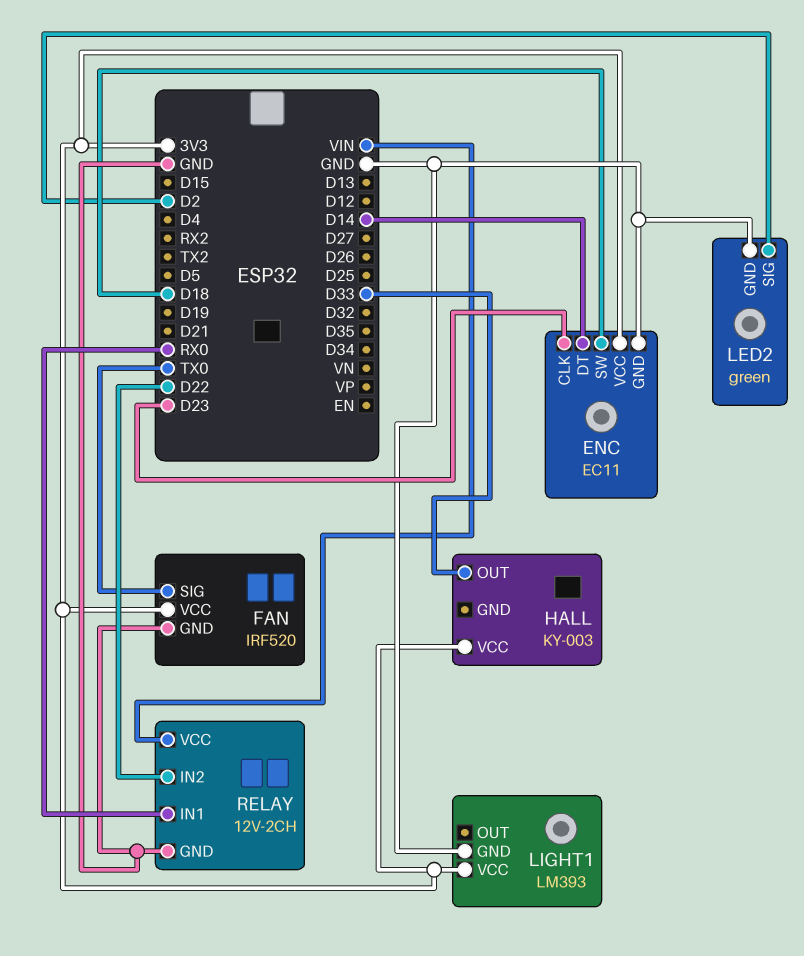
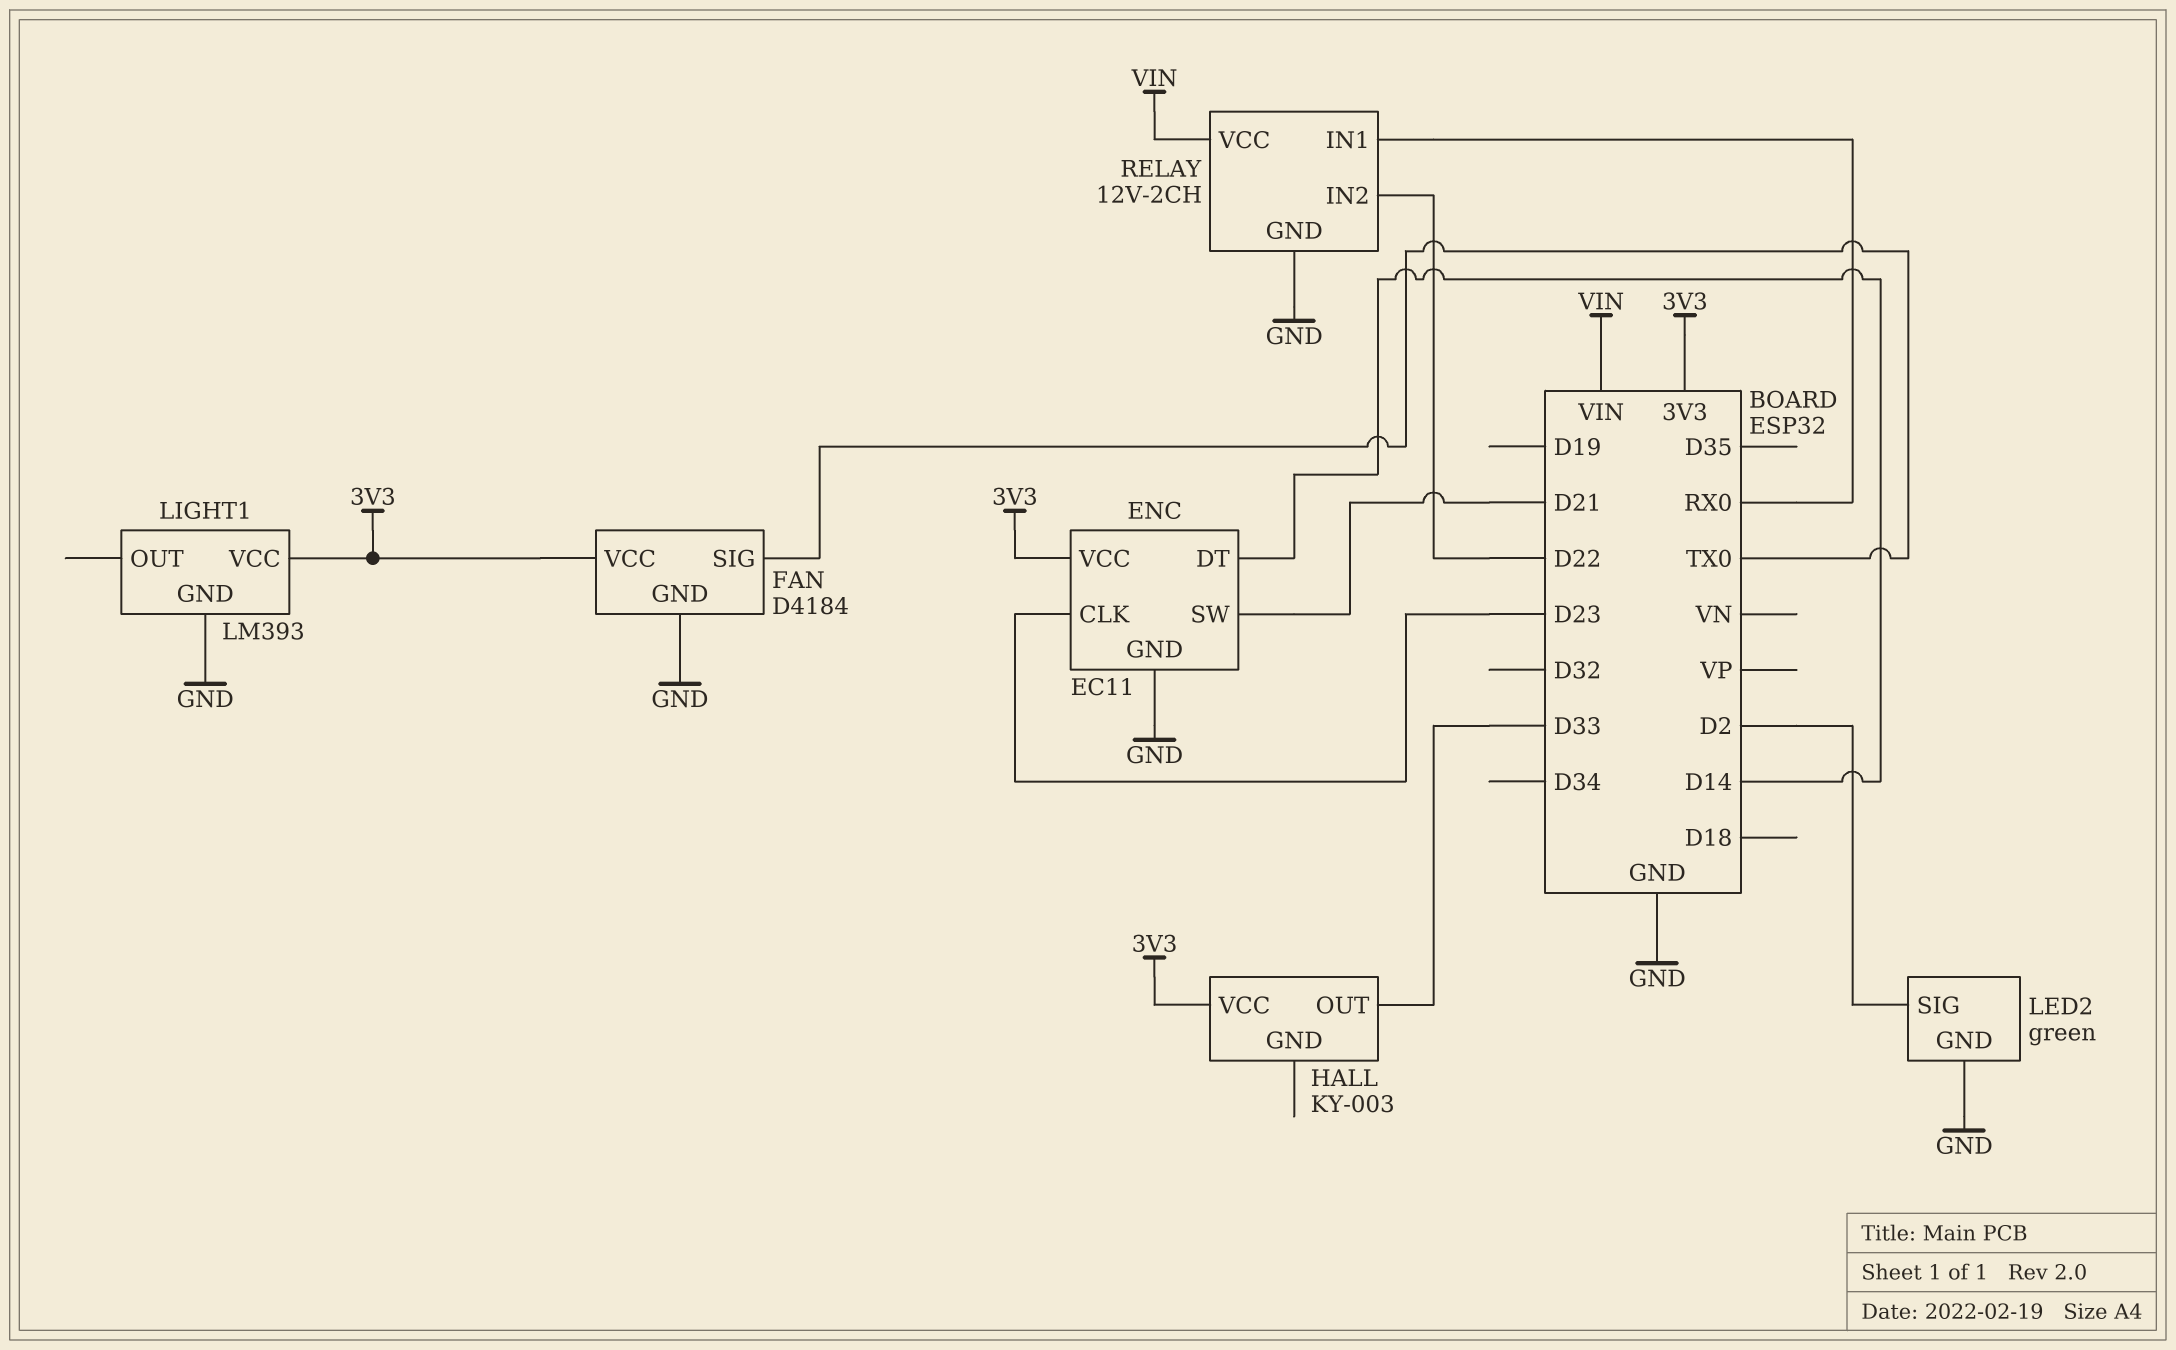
ENC pin SW: D18 -> D21
FAN: IRF520 -> D4184

